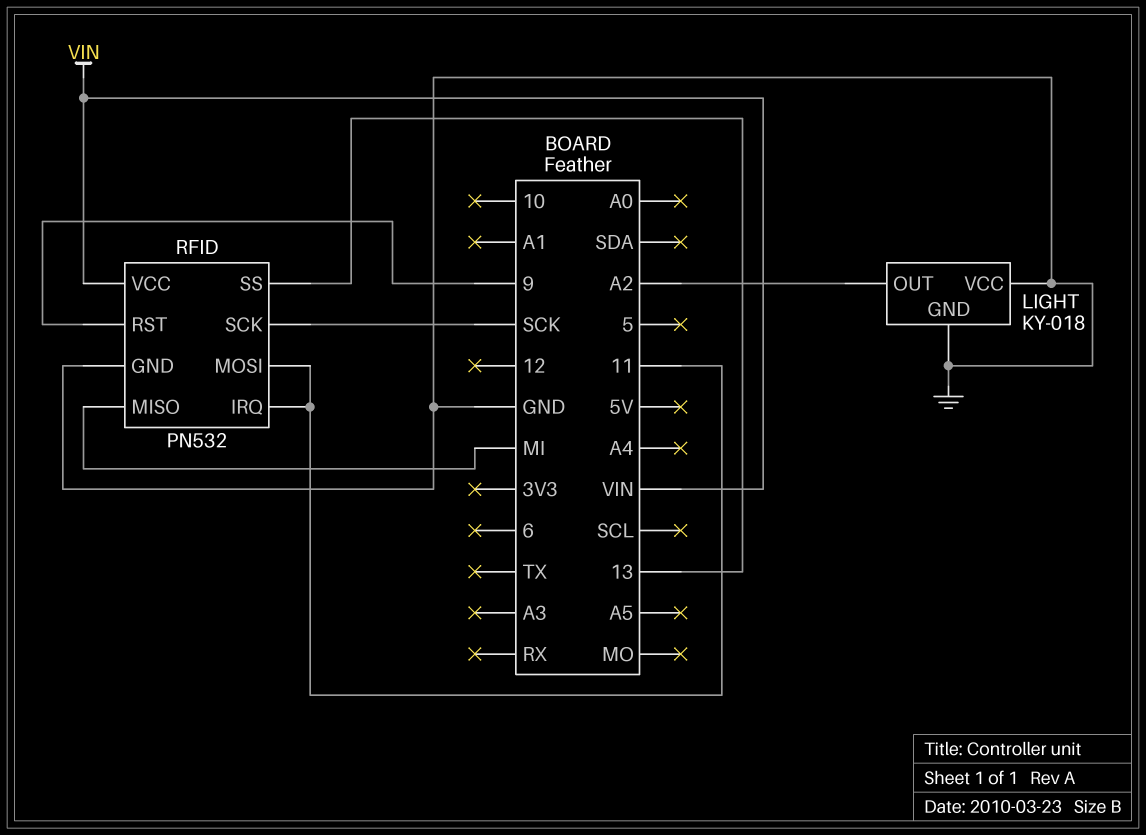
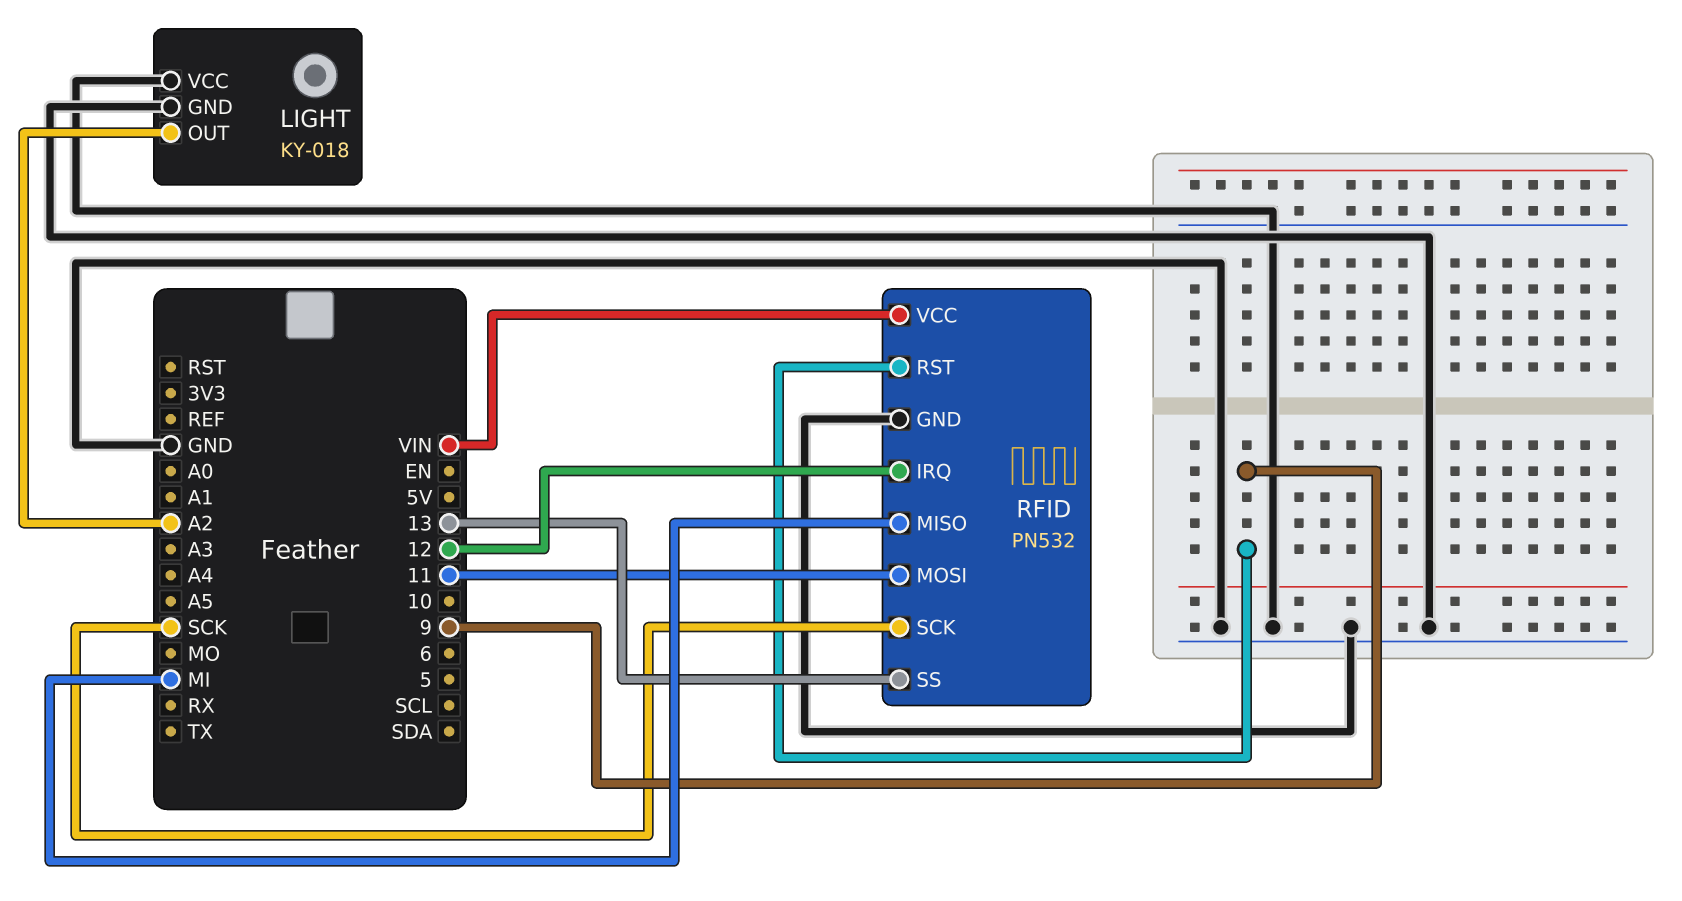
RFID pin IRQ: 11 -> 12

